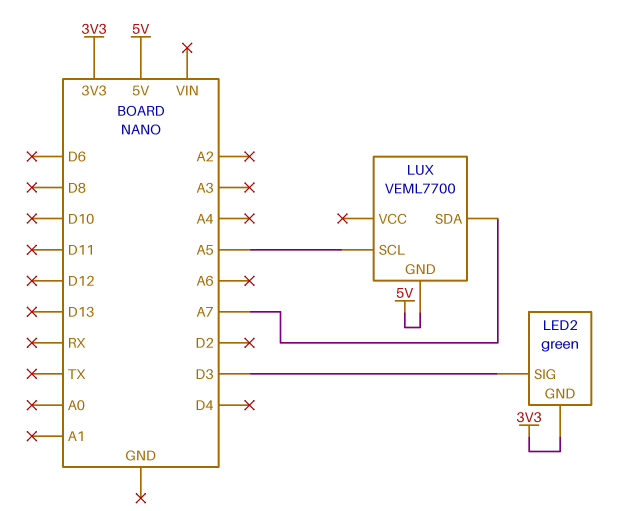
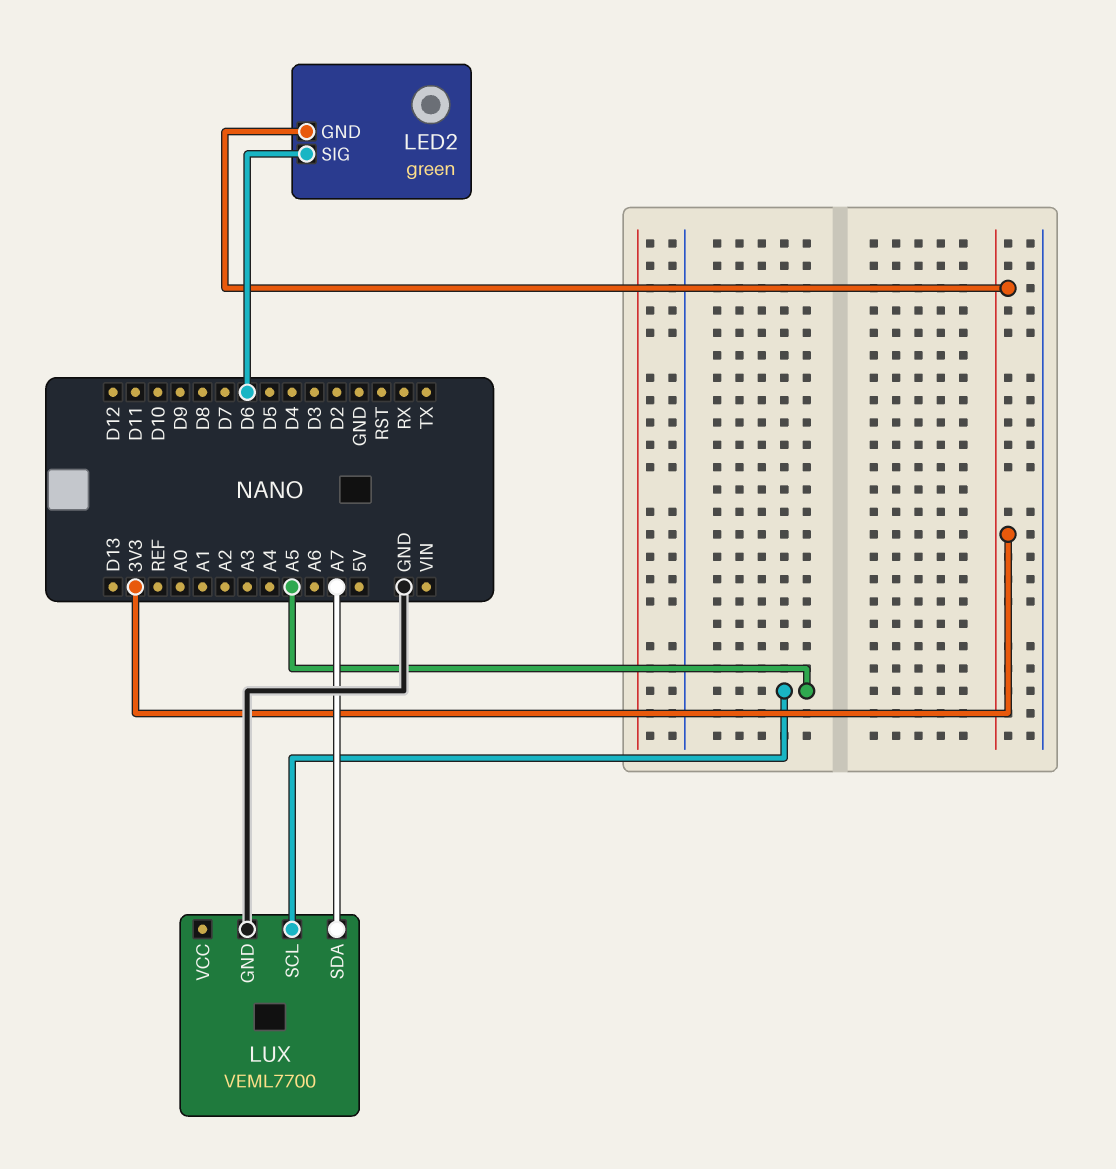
LED2 pin SIG: D3 -> D6
LUX pin GND: 5V -> GND

